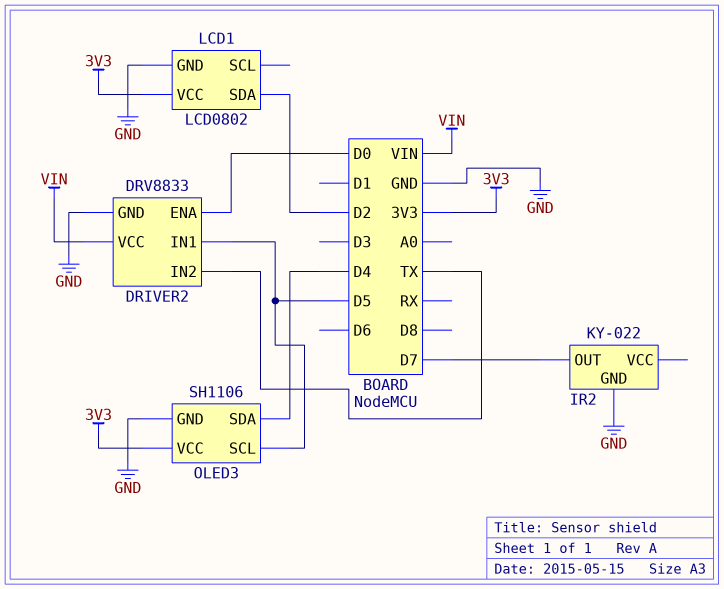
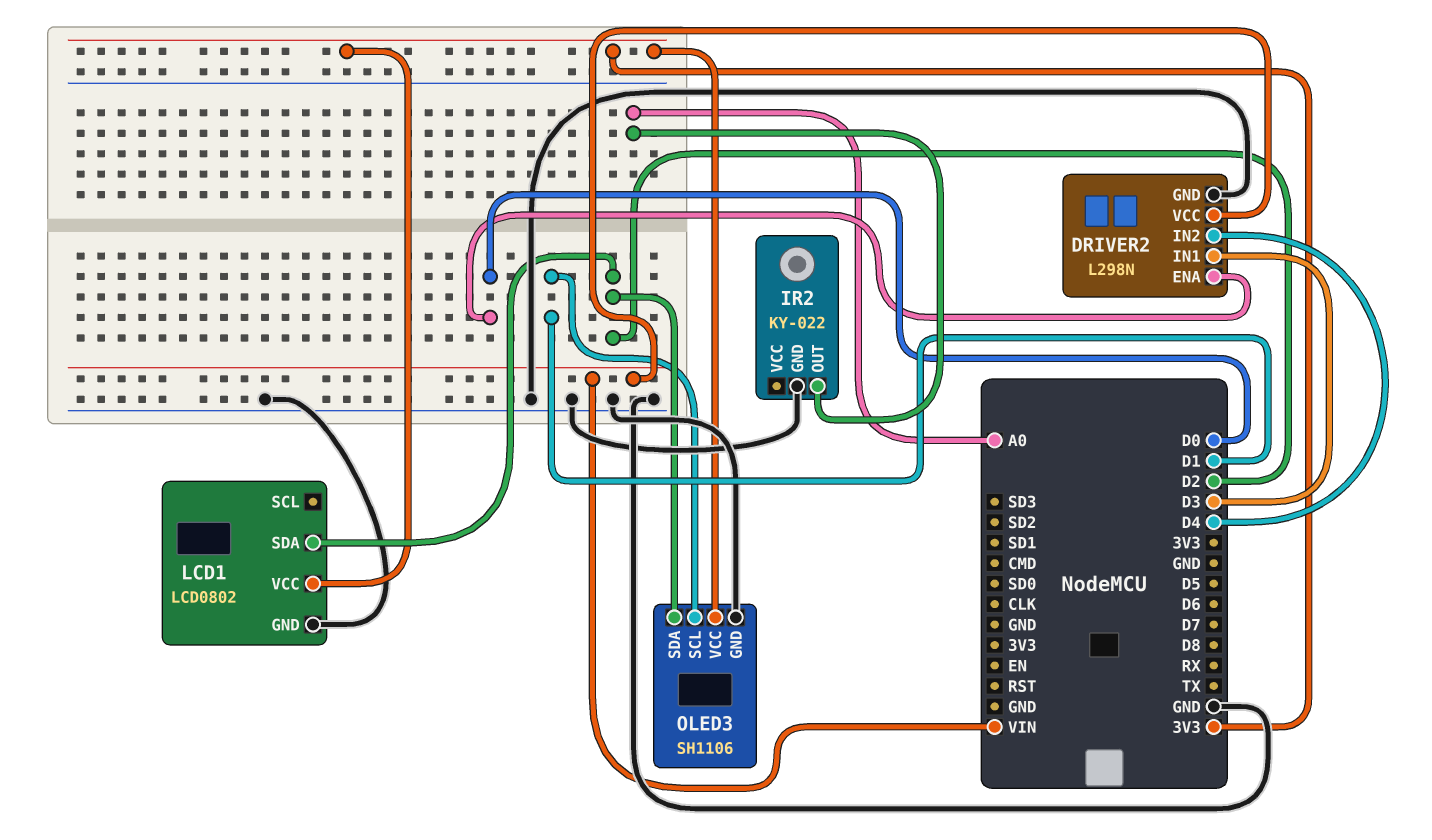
DRIVER2: DRV8833 -> L298N
DRIVER2 pin IN1: D5 -> D3
DRIVER2 pin IN2: TX -> D4
IR2 pin OUT: D7 -> A0
OLED3 pin SCL: D5 -> D1
OLED3 pin SDA: D4 -> D2

